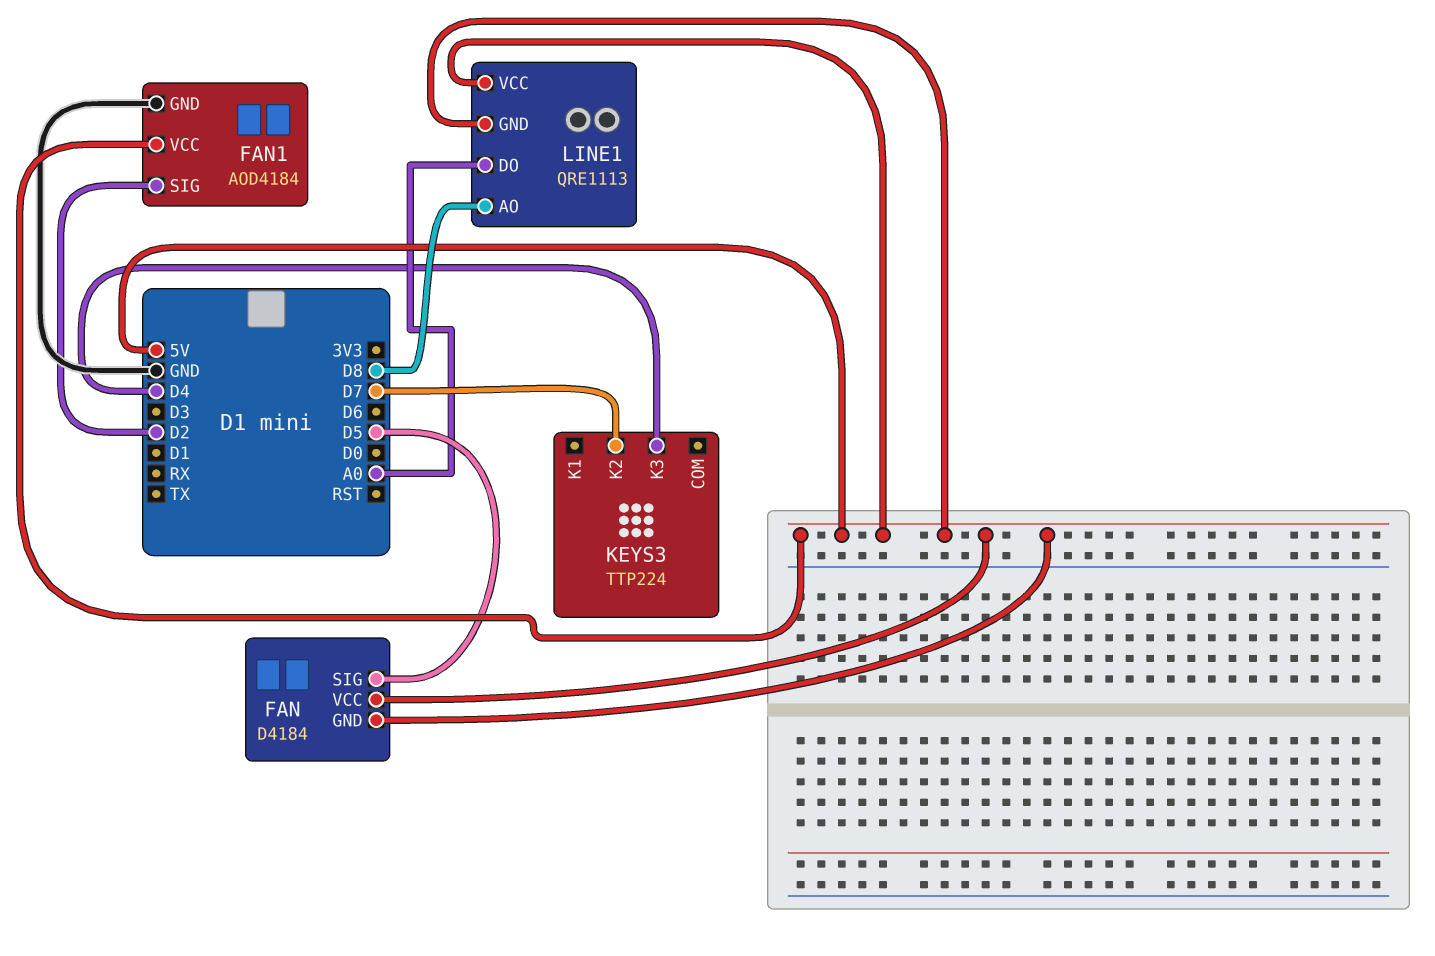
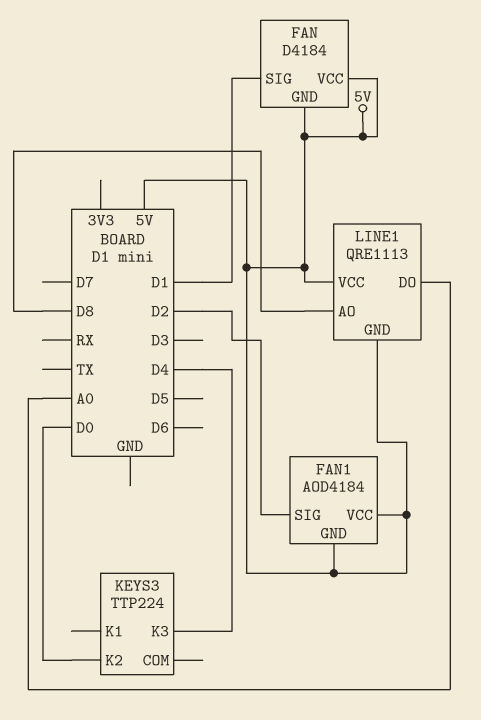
FAN pin SIG: D5 -> D1
FAN1 pin GND: GND -> 5V
KEYS3 pin K2: D7 -> D0

